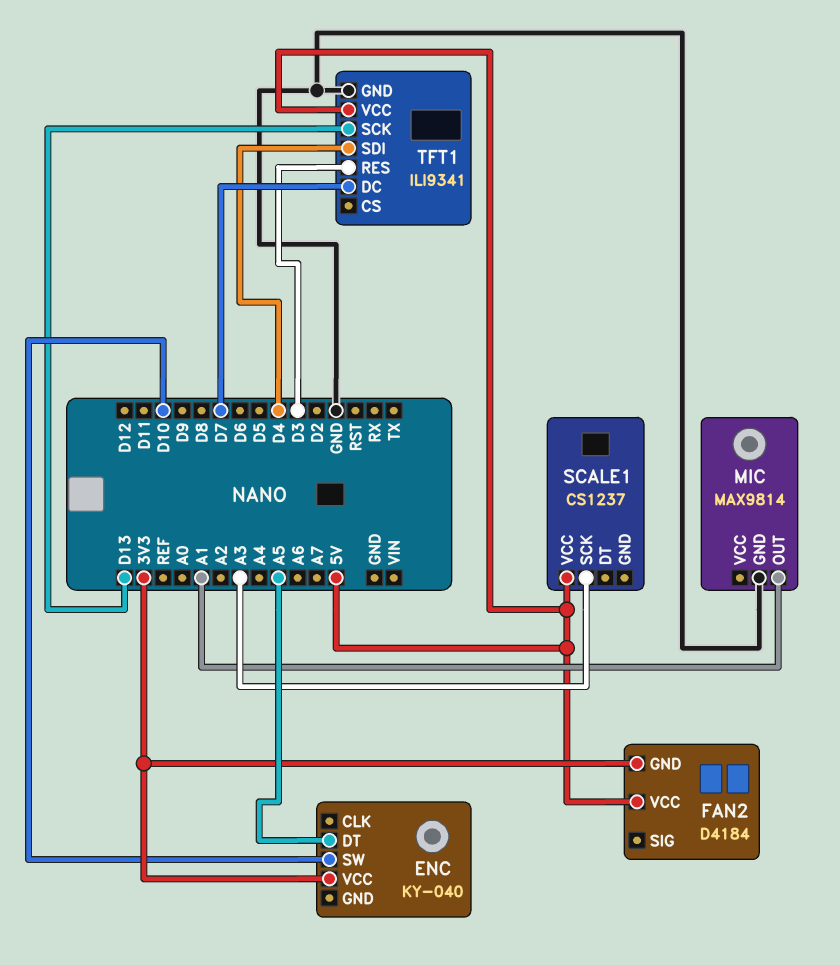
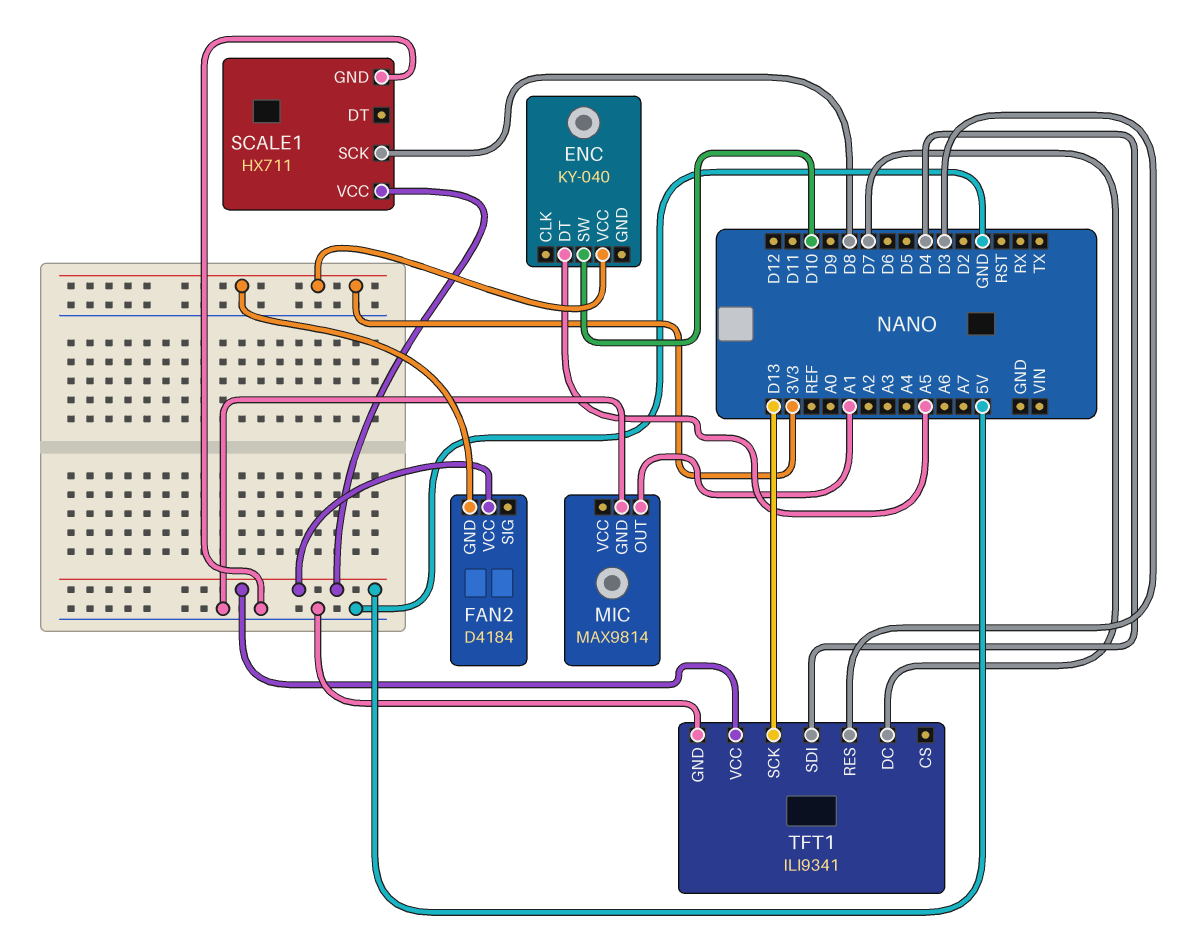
SCALE1: CS1237 -> HX711
SCALE1 pin GND: none -> GND
SCALE1 pin SCK: A3 -> D8

